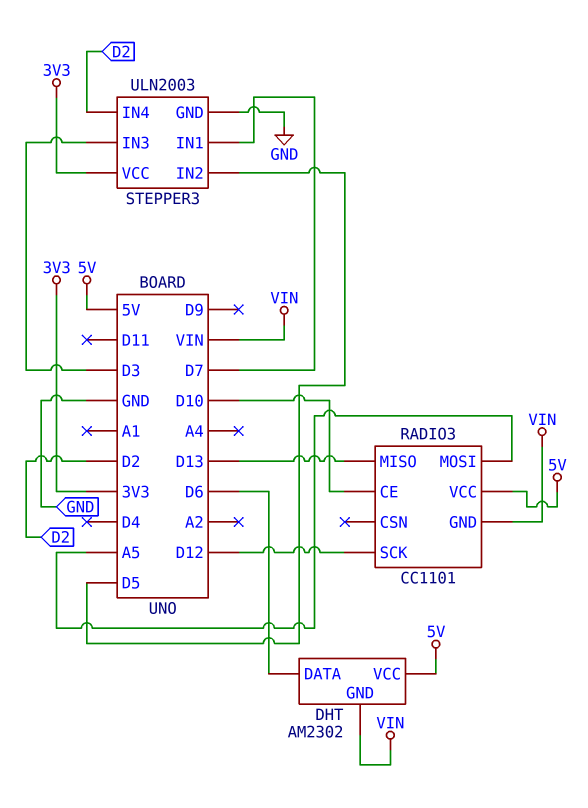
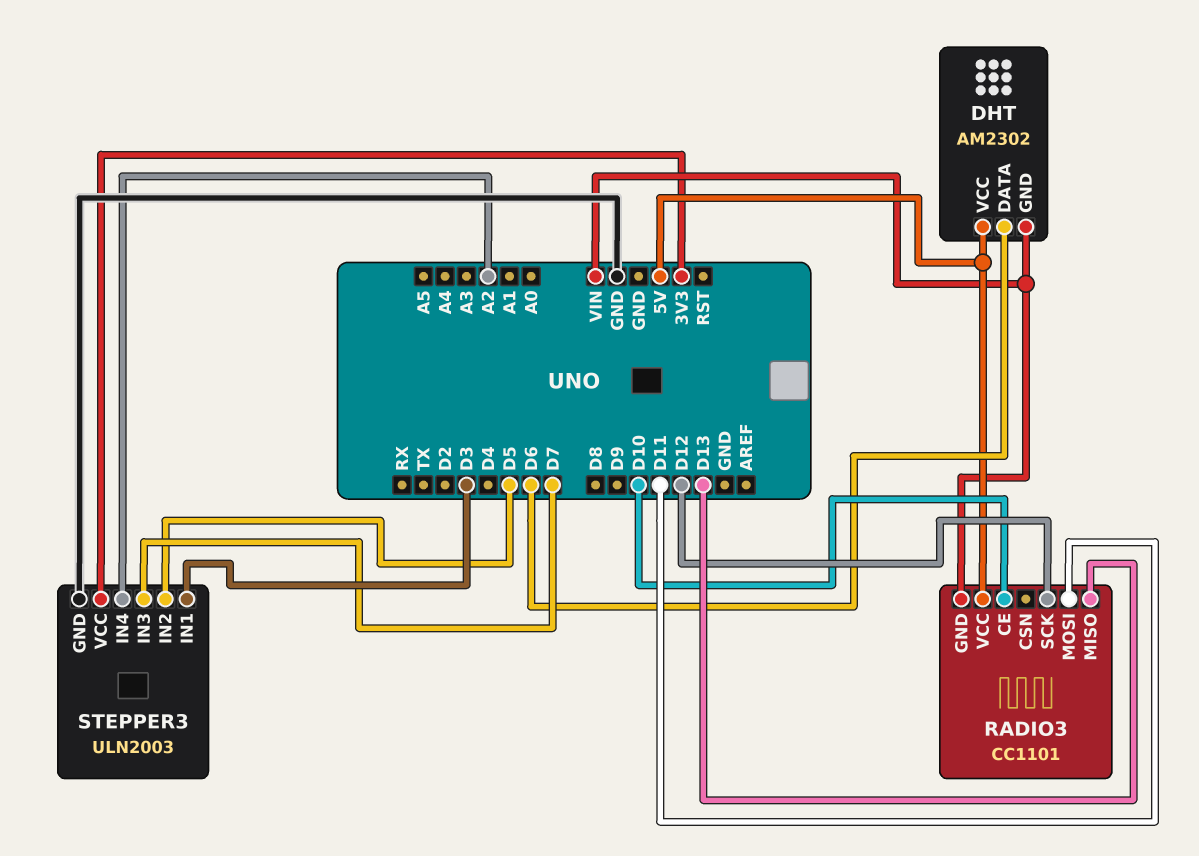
RADIO3 pin MOSI: A5 -> D11
STEPPER3 pin IN1: D7 -> D3
STEPPER3 pin IN3: D3 -> D7
STEPPER3 pin IN4: D2 -> A2

